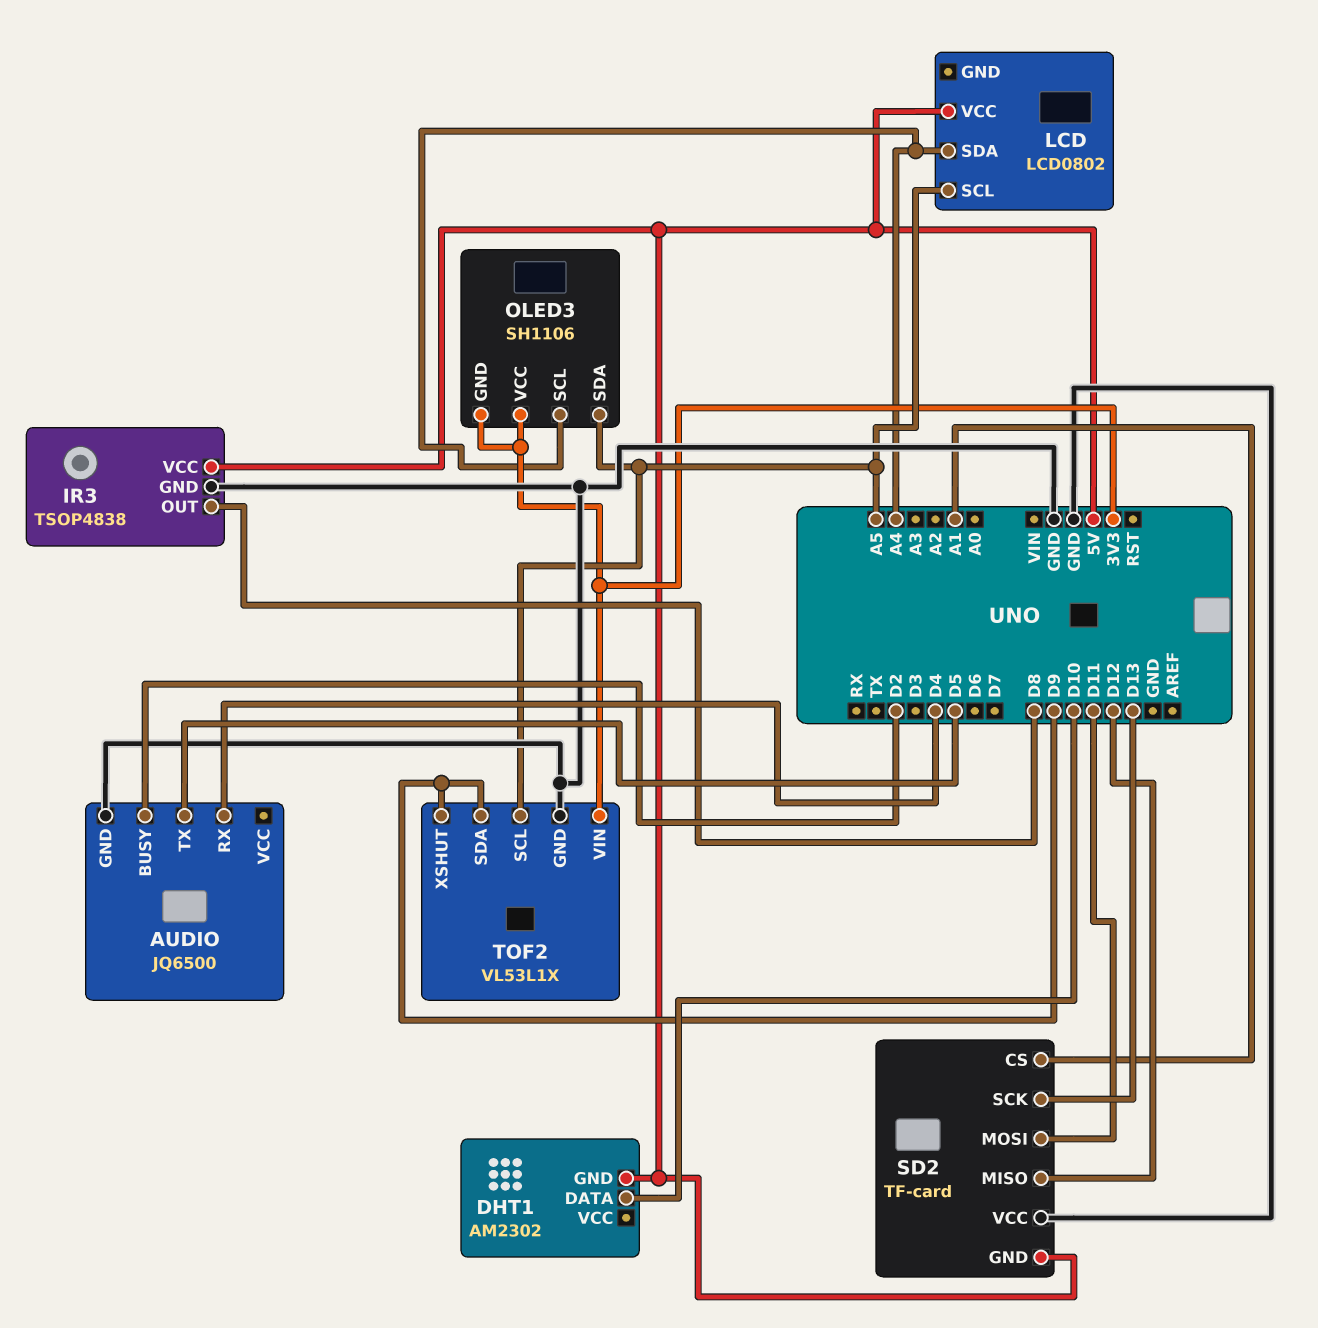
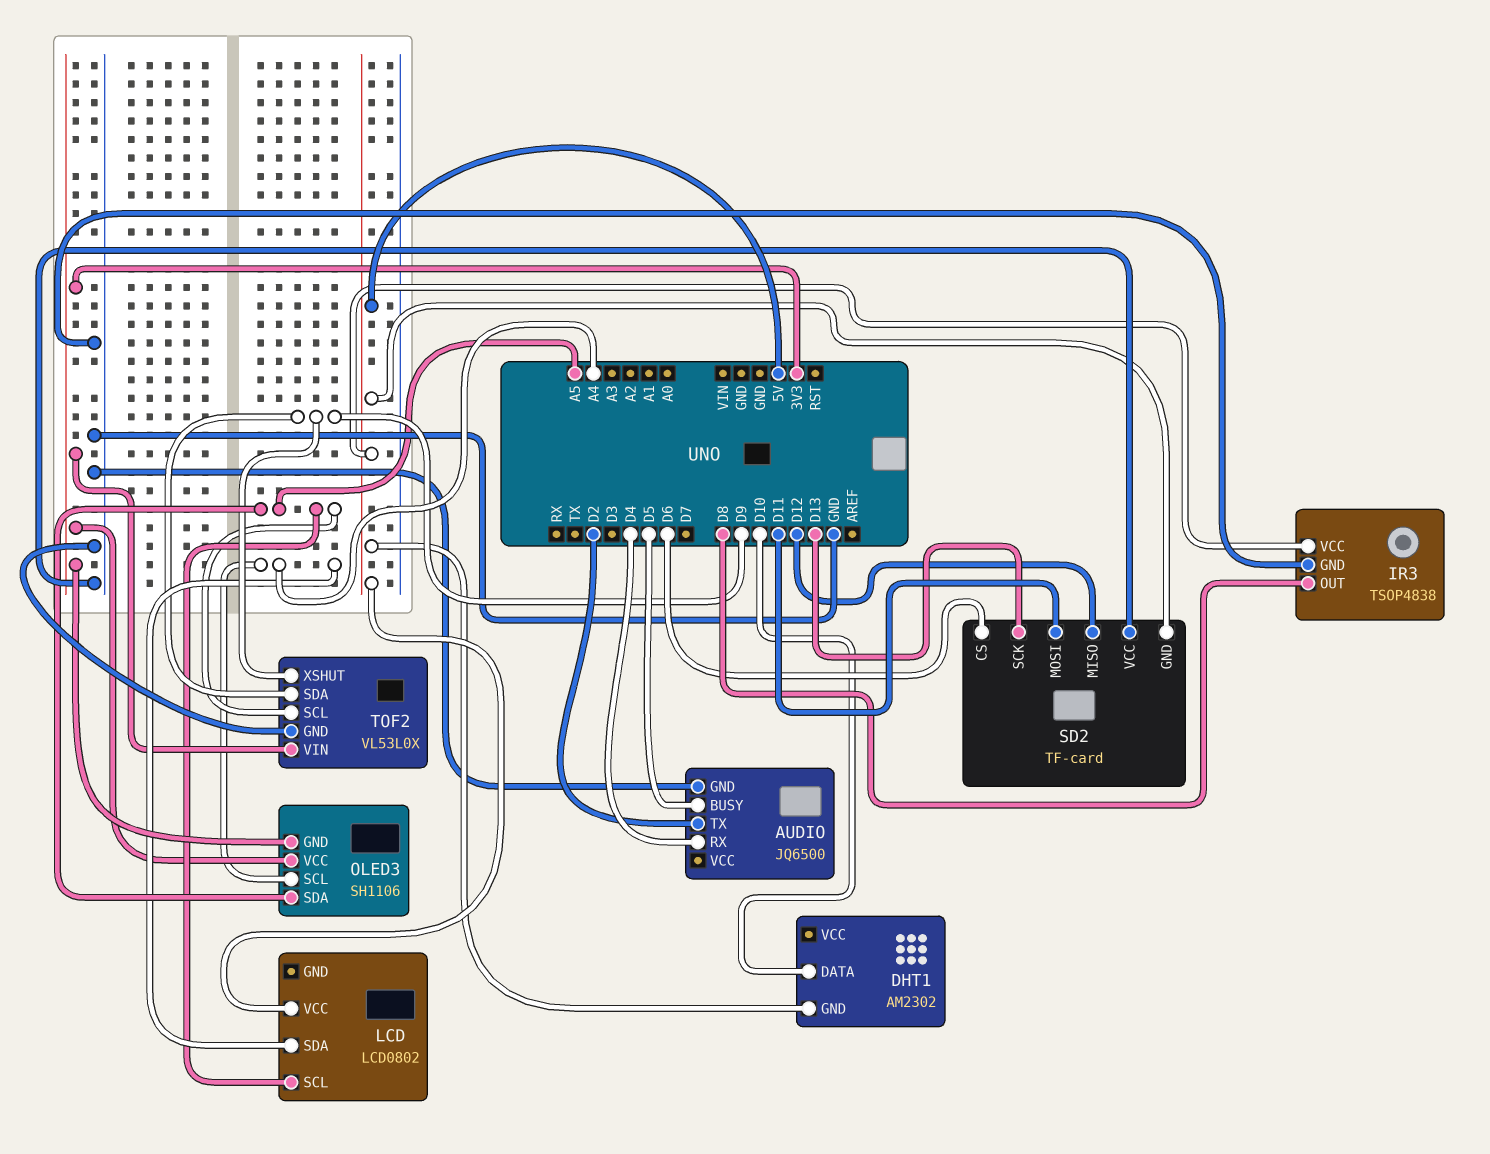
AUDIO pin BUSY: D2 -> D5
AUDIO pin TX: D5 -> D2
SD2 pin CS: A1 -> D6
TOF2: VL53L1X -> VL53L0X

